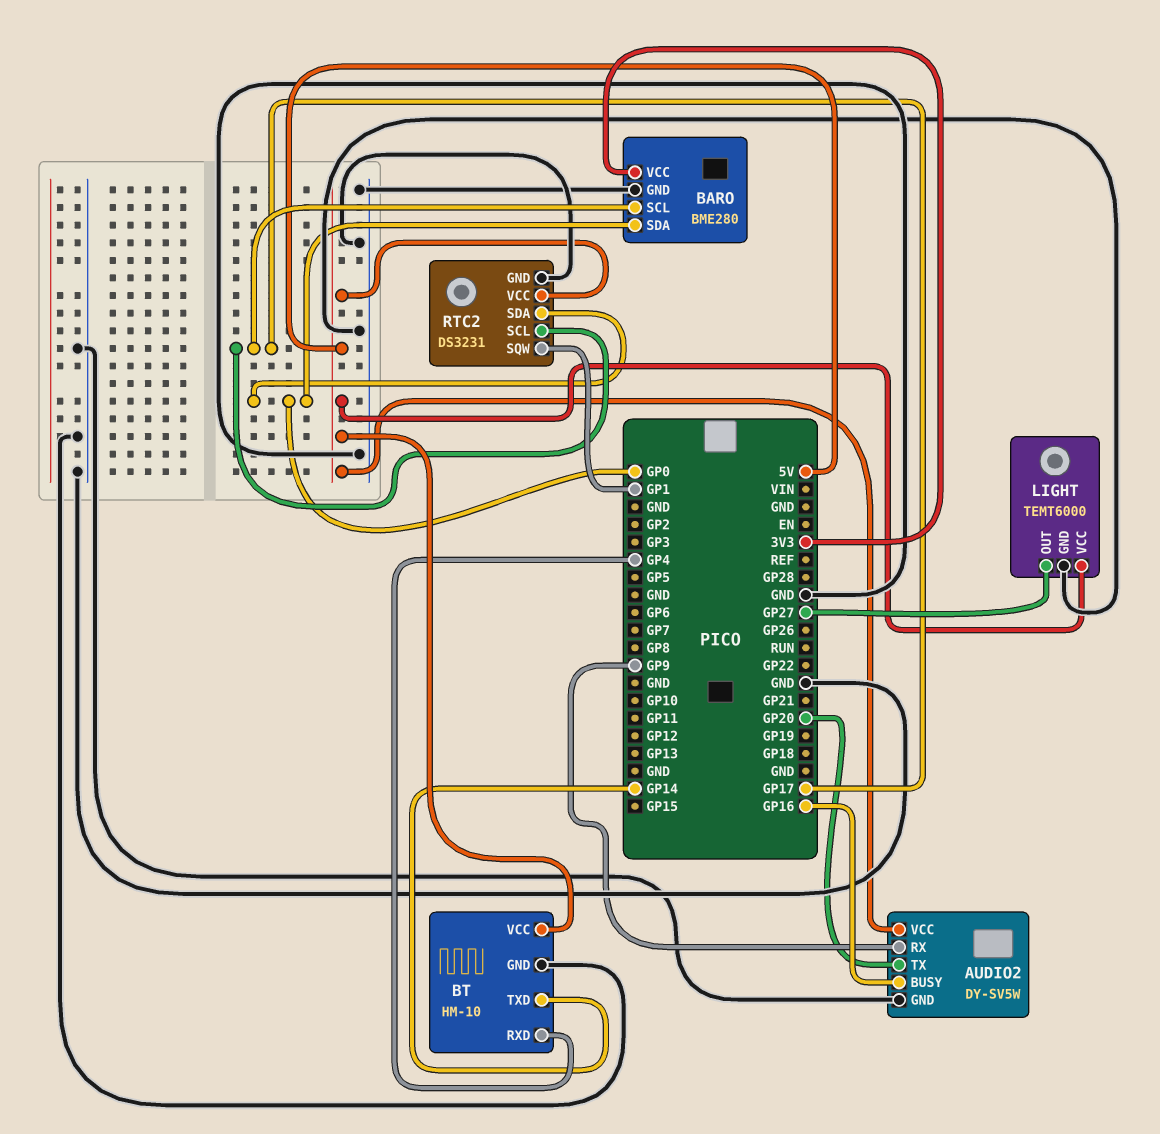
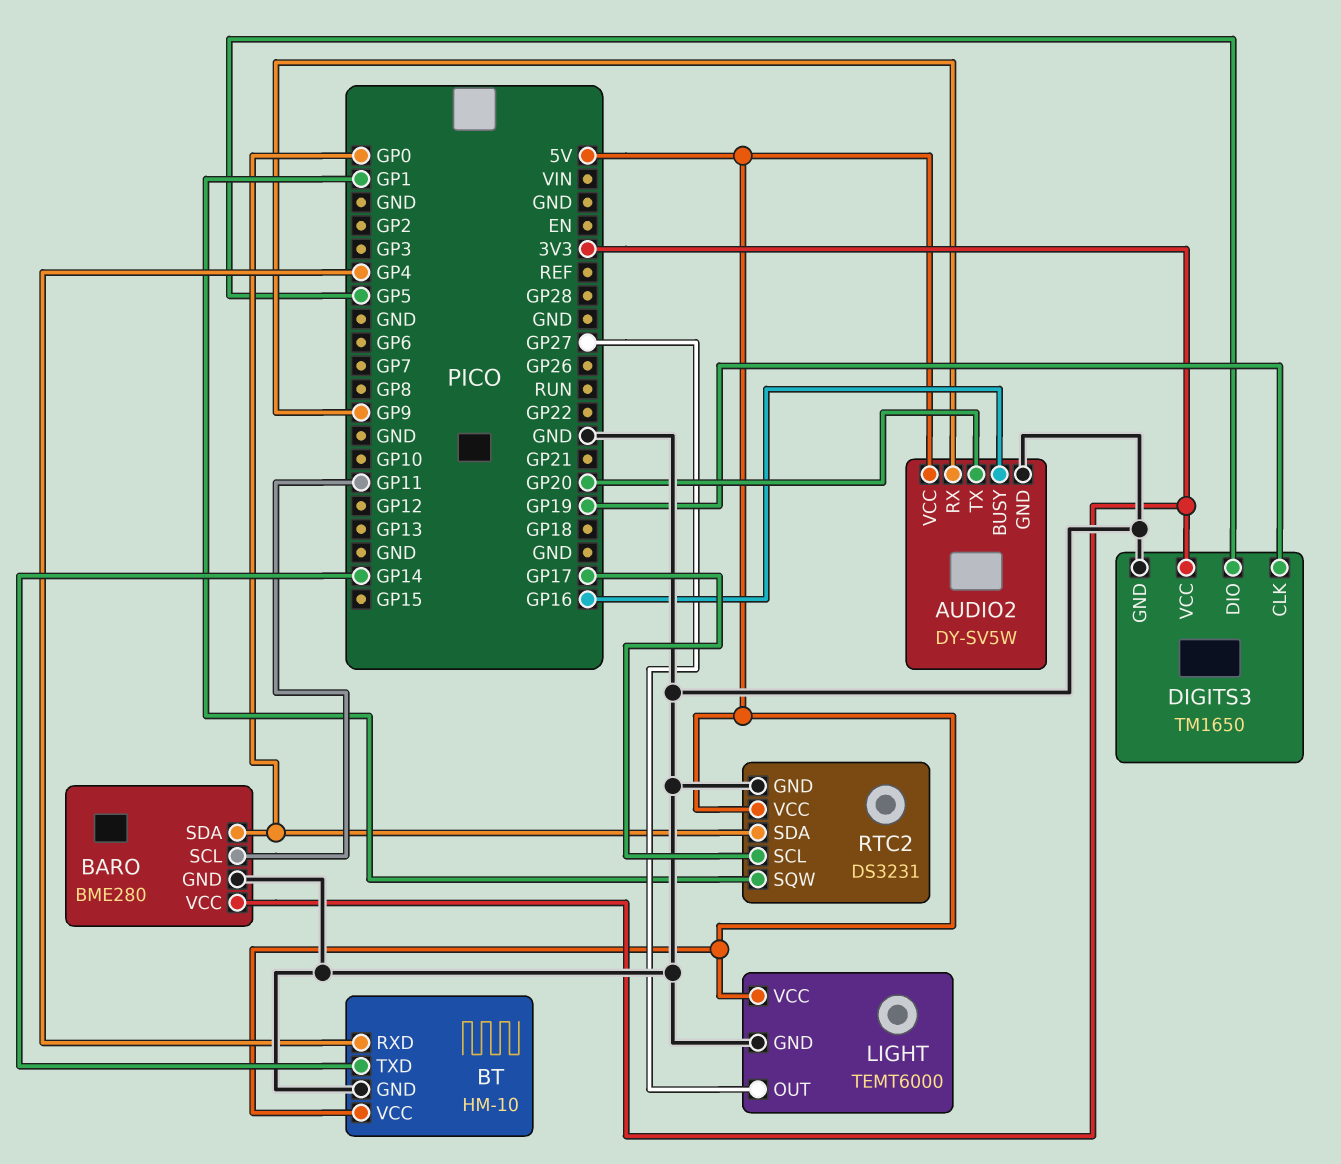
BARO pin SCL: GP17 -> GP11
DIGITS3: none -> TM1650
DIGITS3 pin CLK: none -> GP19
DIGITS3 pin DIO: none -> GP5
DIGITS3 pin GND: none -> GND
DIGITS3 pin VCC: none -> 3V3

